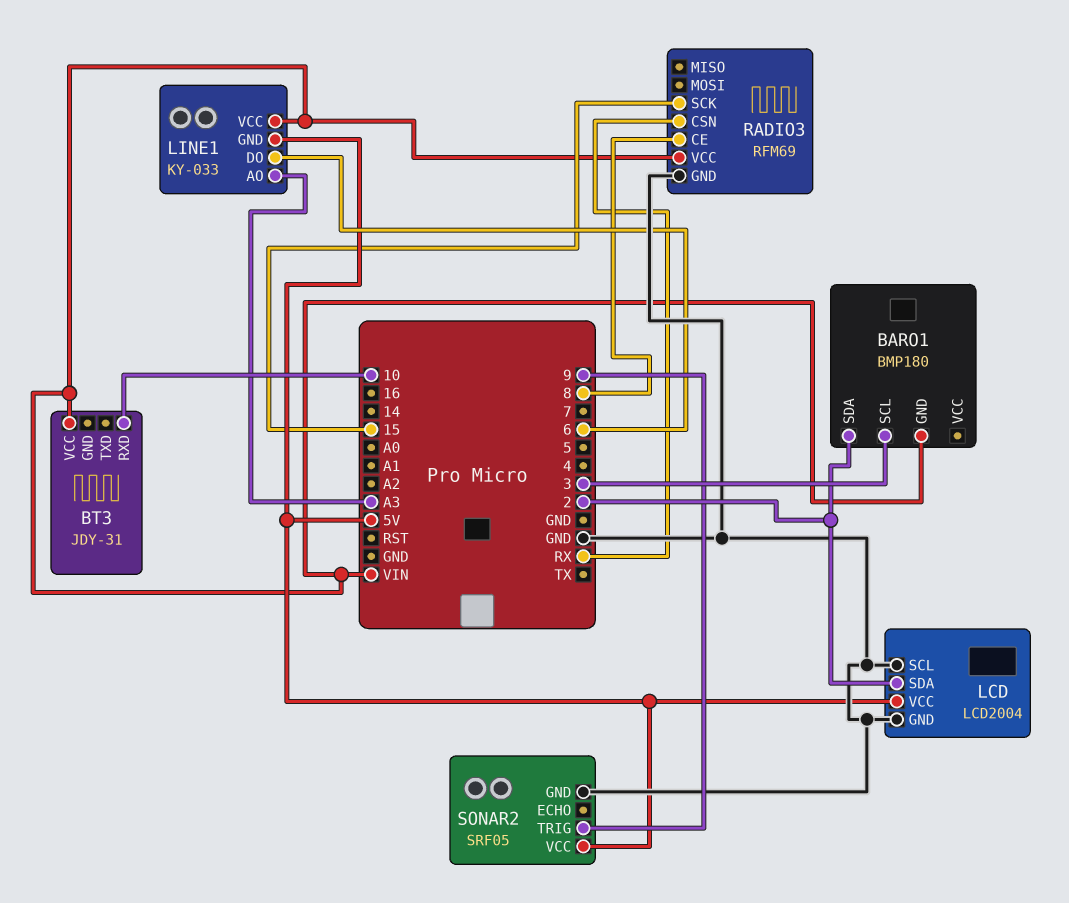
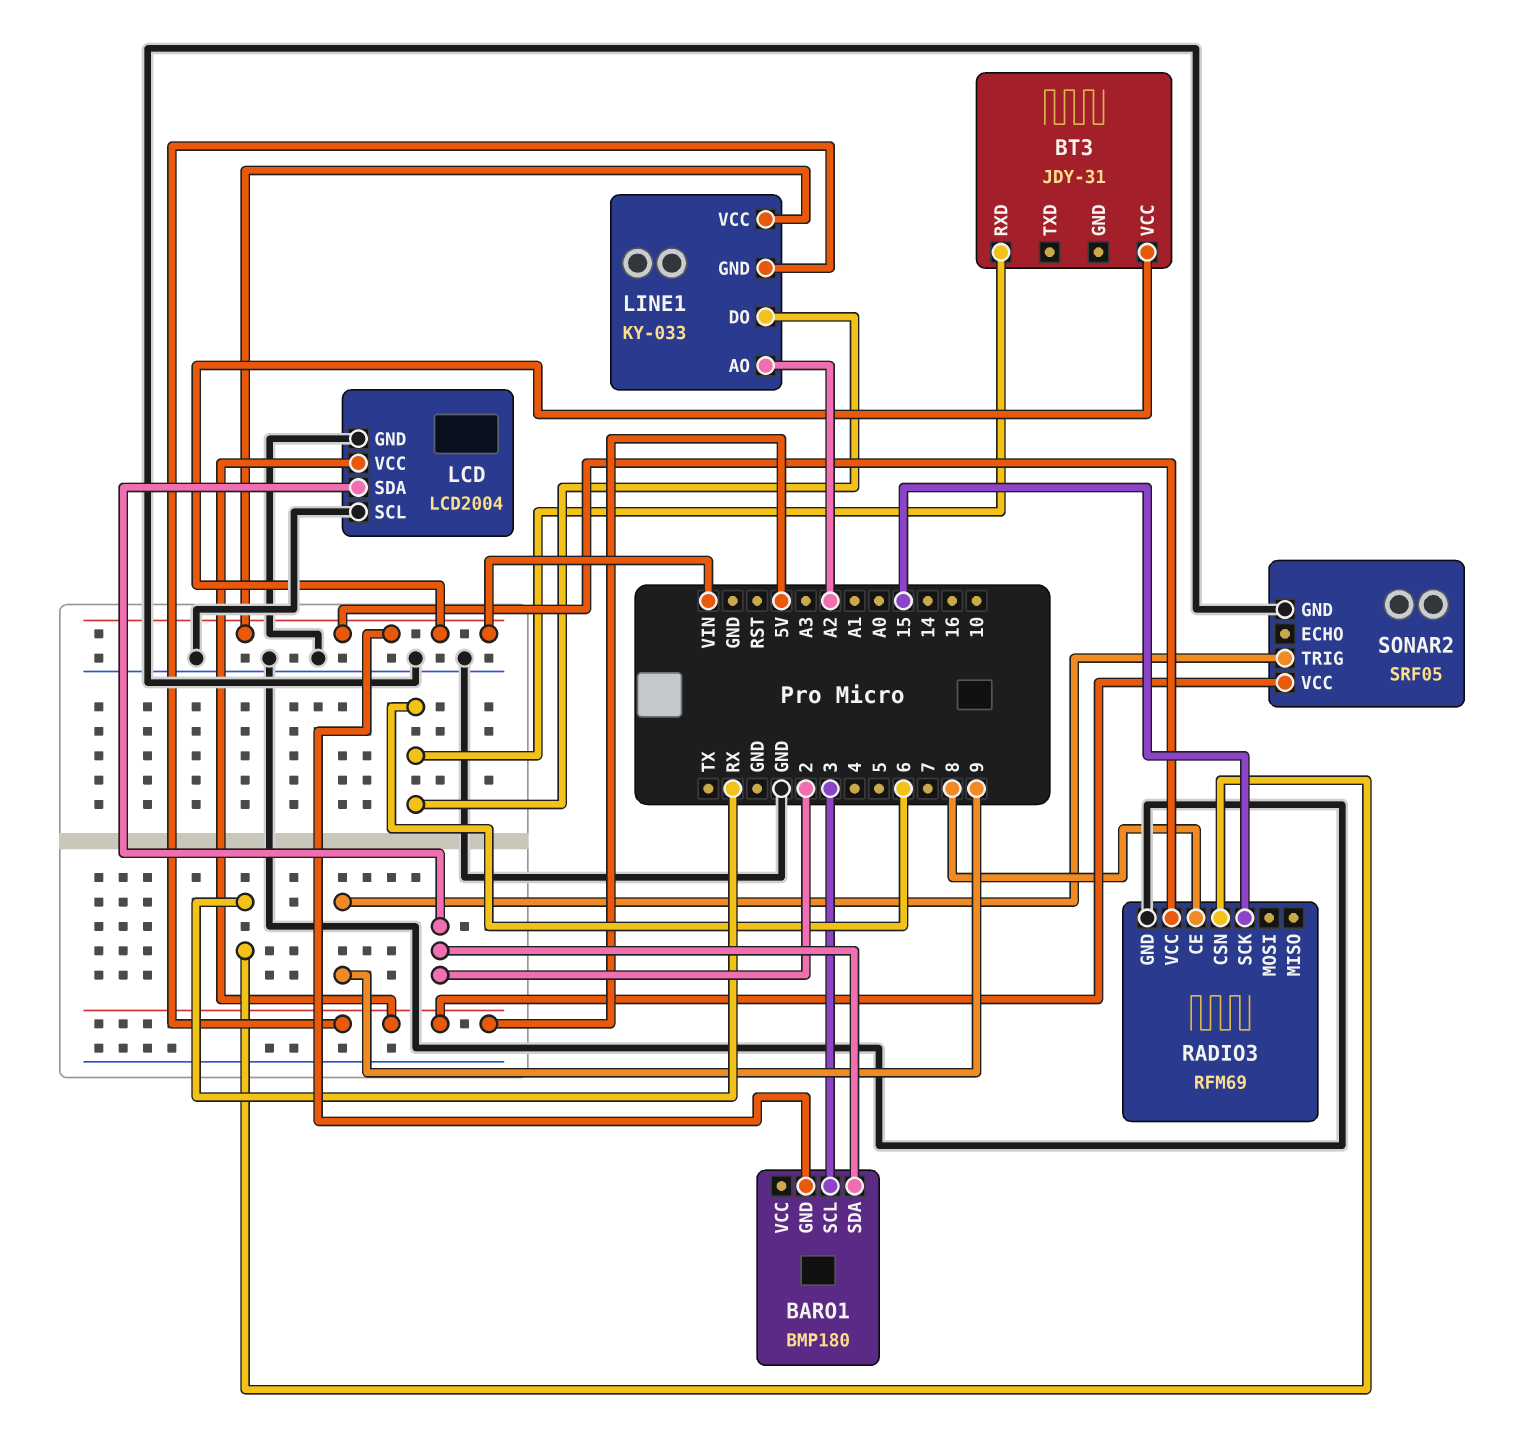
BT3 pin RXD: 10 -> 6
LINE1 pin AO: A3 -> A2

